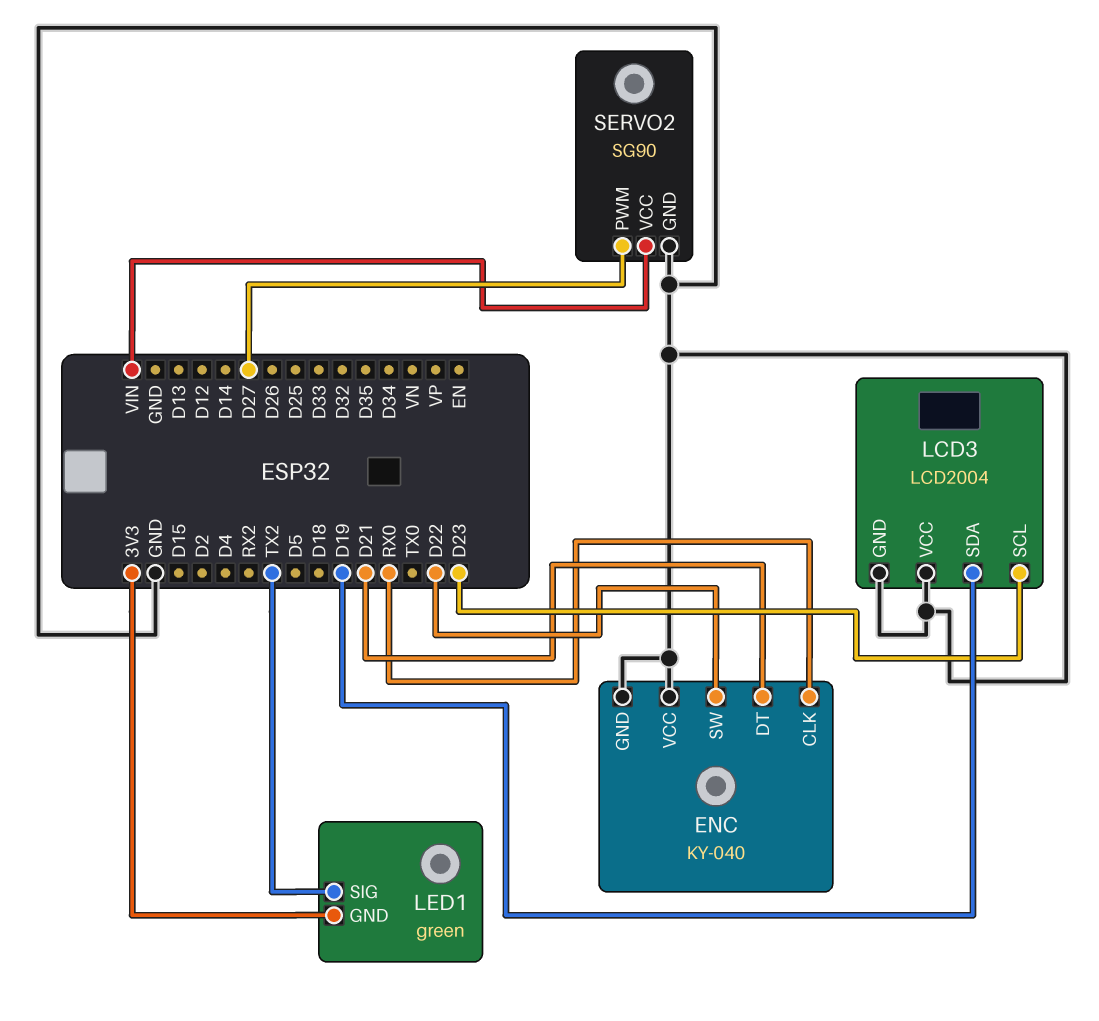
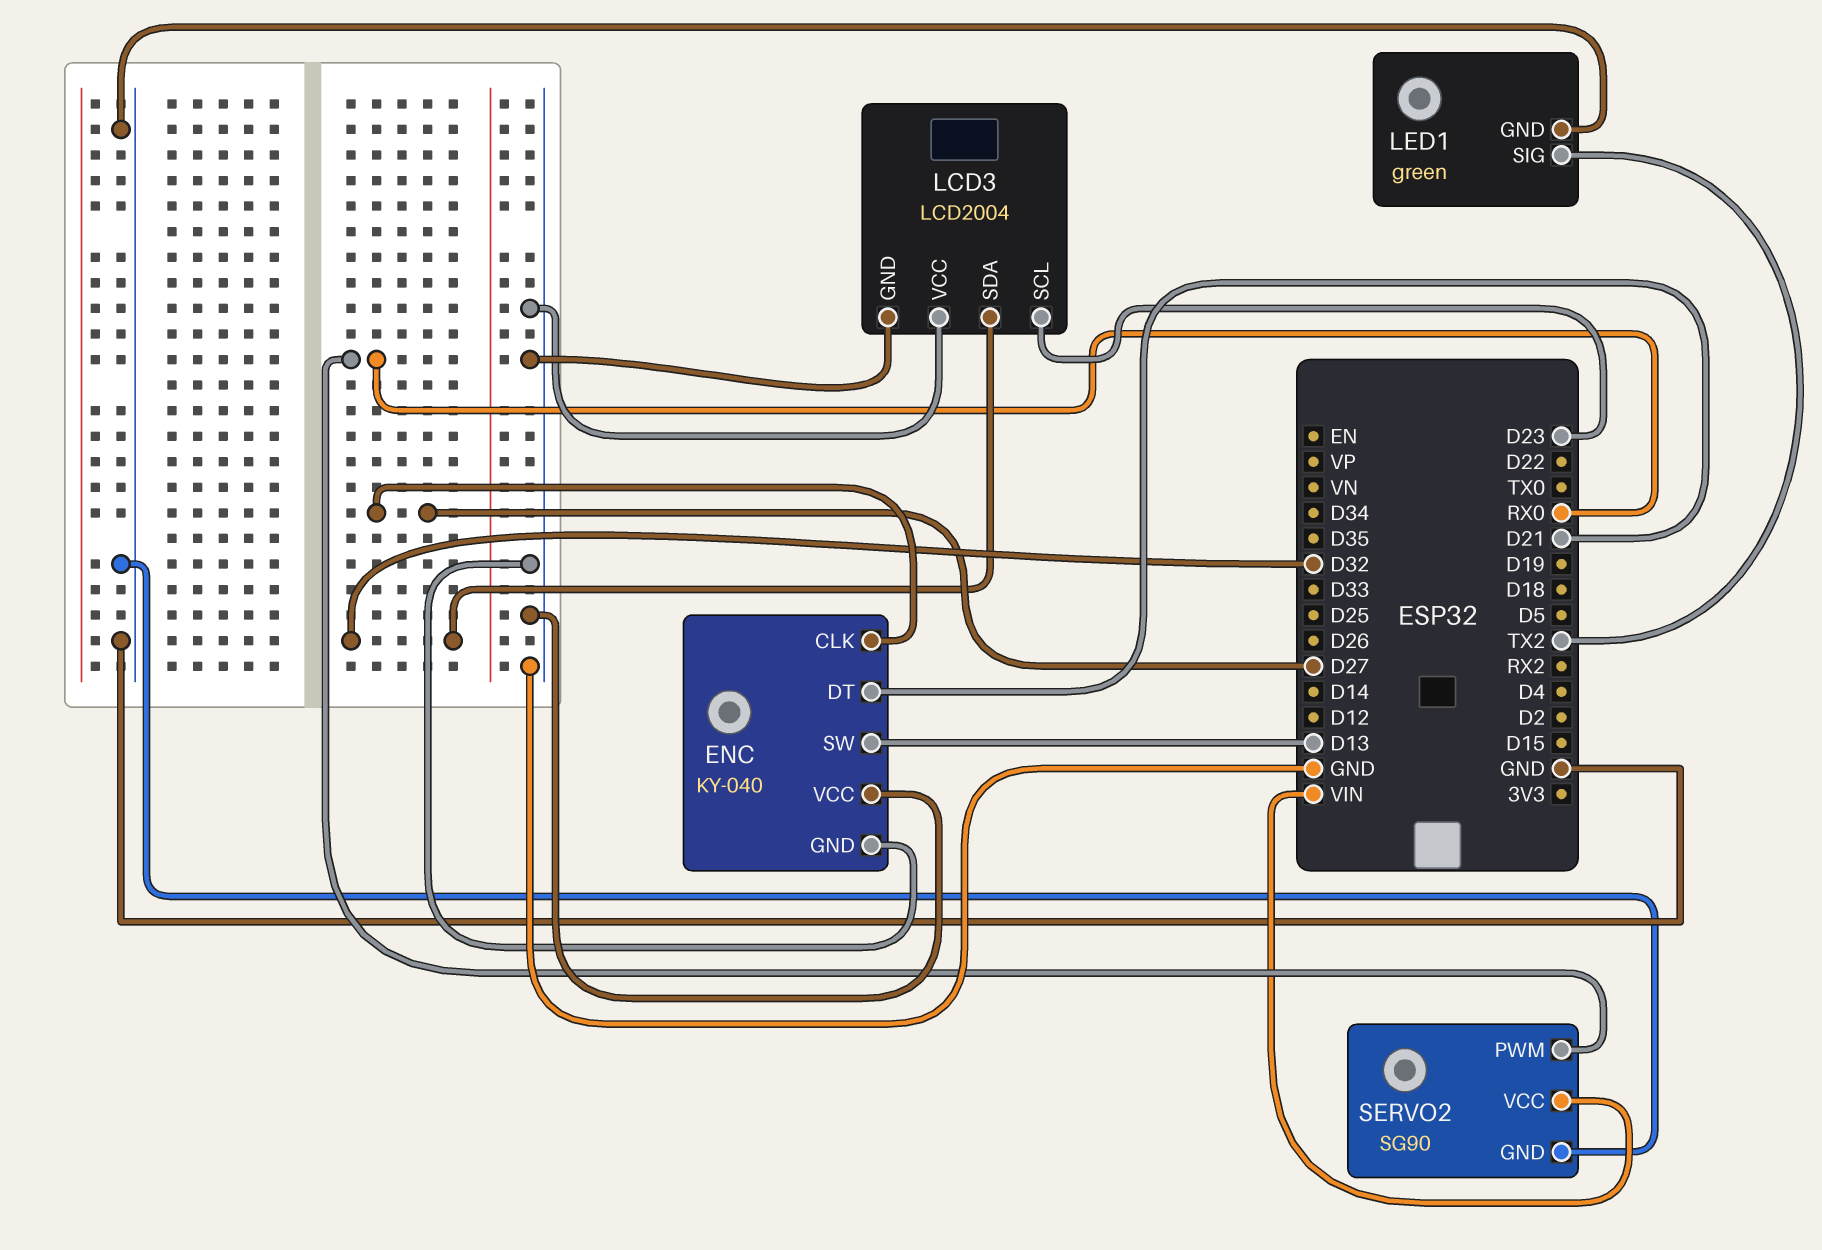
ENC pin CLK: RX0 -> D27
ENC pin SW: D22 -> D13
LCD3 pin SDA: D19 -> D32
LED1 pin GND: 3V3 -> GND
SERVO2 pin PWM: D27 -> RX0

